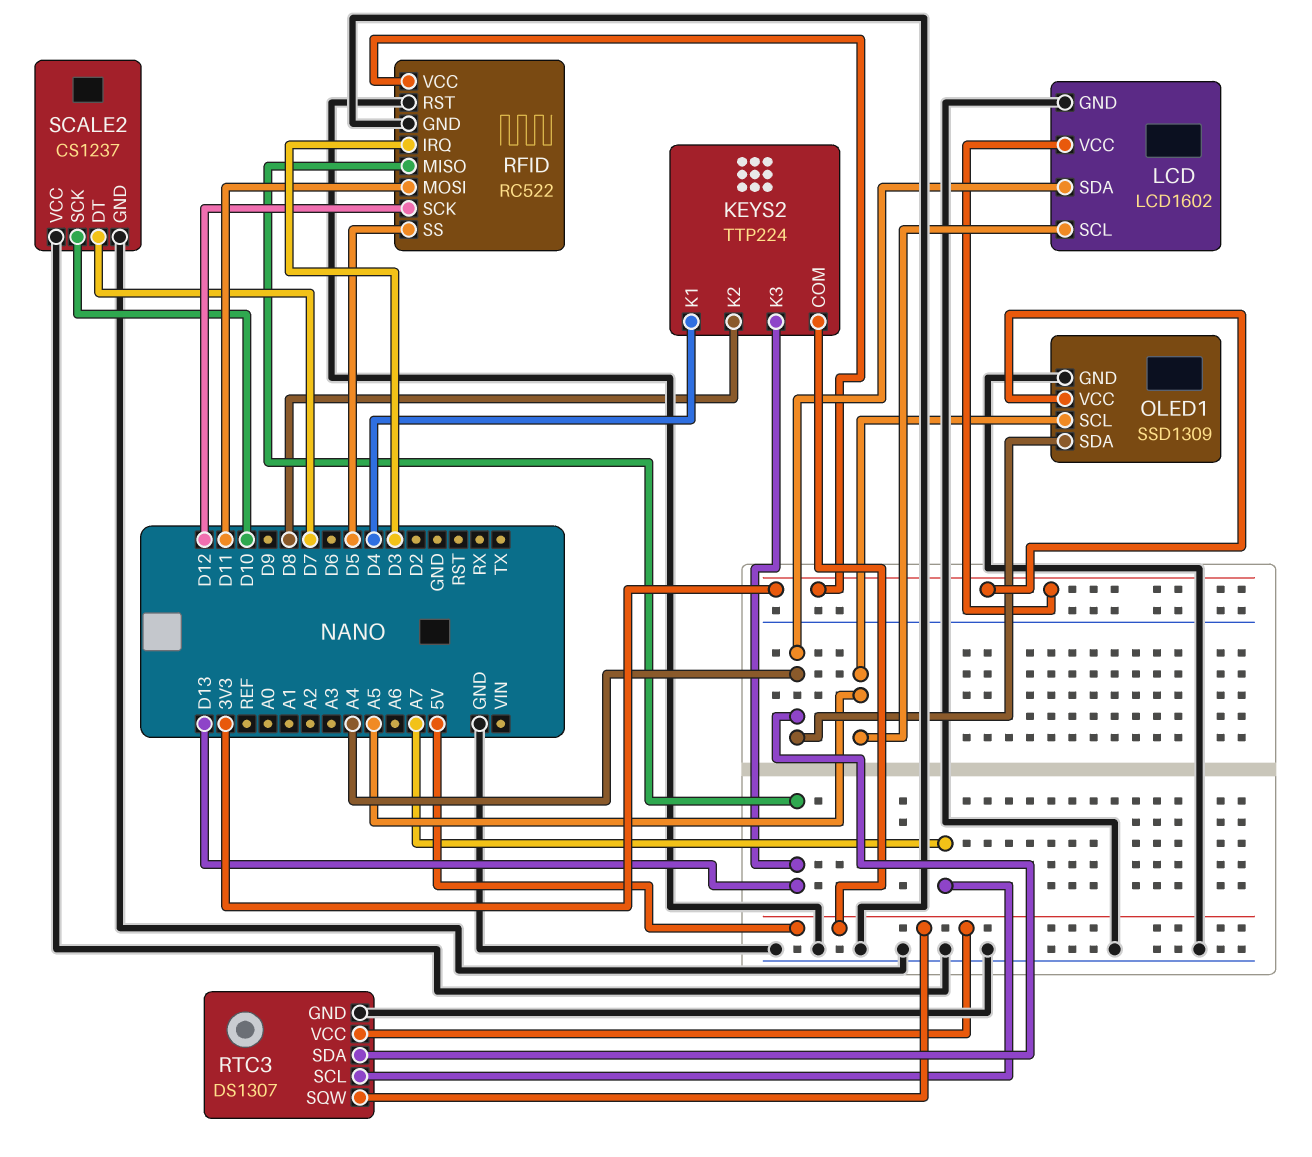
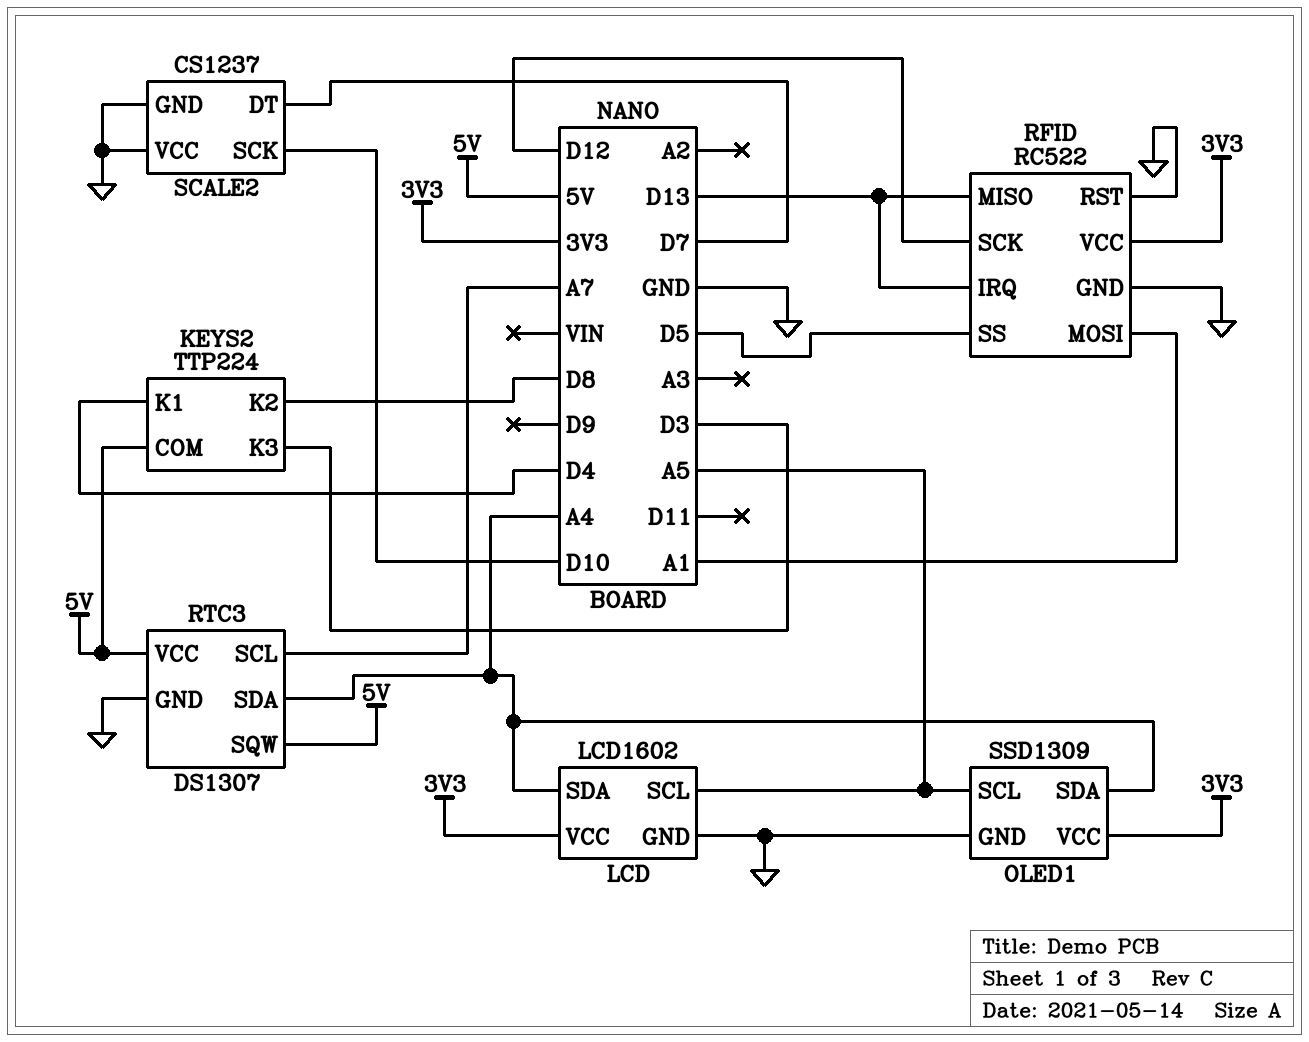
KEYS2 pin K3: D13 -> D3
RFID pin IRQ: D3 -> D13
RFID pin MOSI: D11 -> A1

